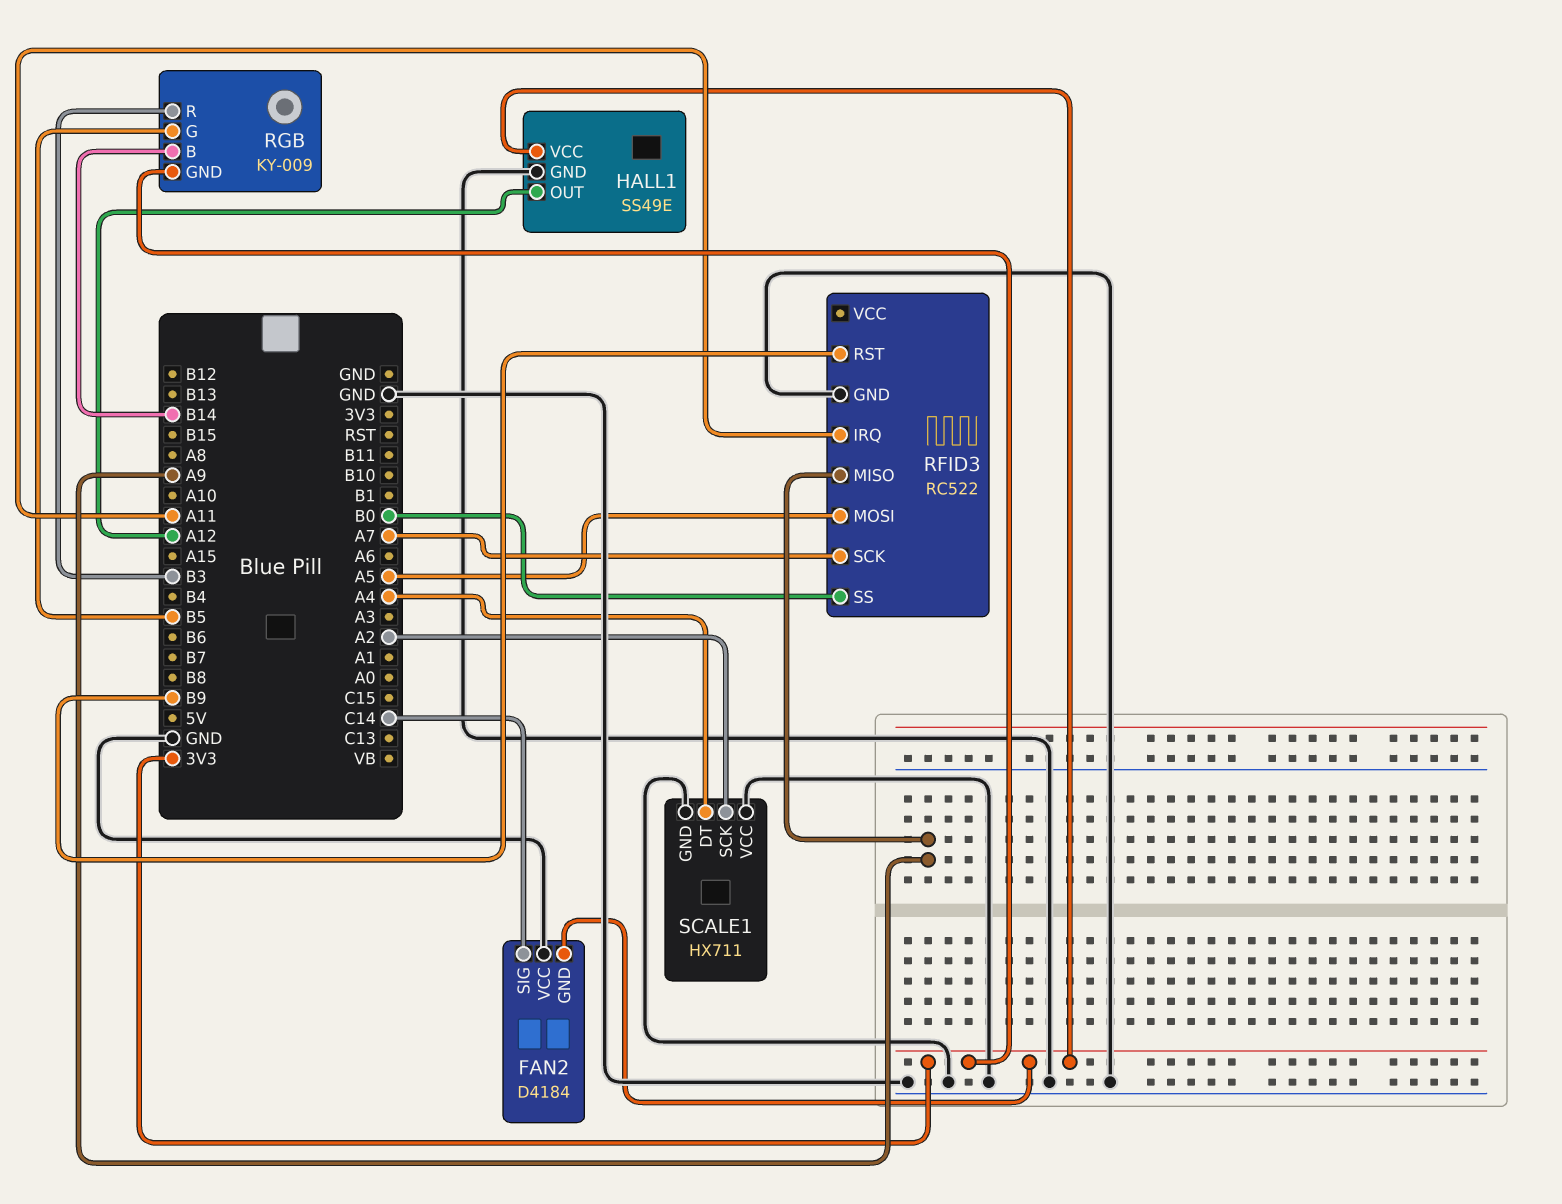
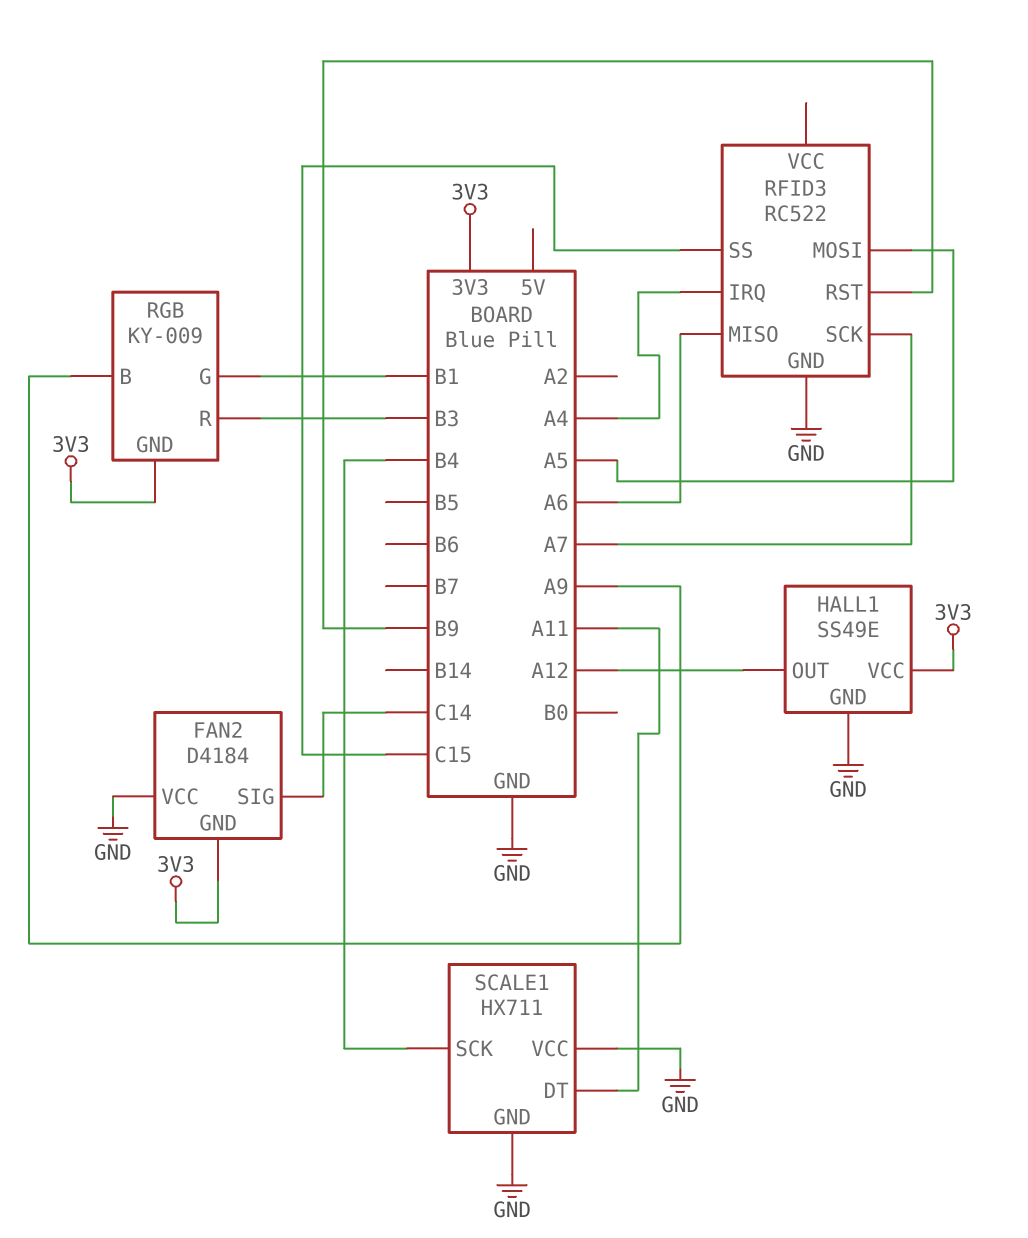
RFID3 pin IRQ: A11 -> A4
RFID3 pin MISO: A9 -> A6
RFID3 pin SS: B0 -> C15
RGB pin B: B14 -> A9
RGB pin G: B5 -> B1
SCALE1 pin DT: A4 -> A11
SCALE1 pin SCK: A2 -> B4

